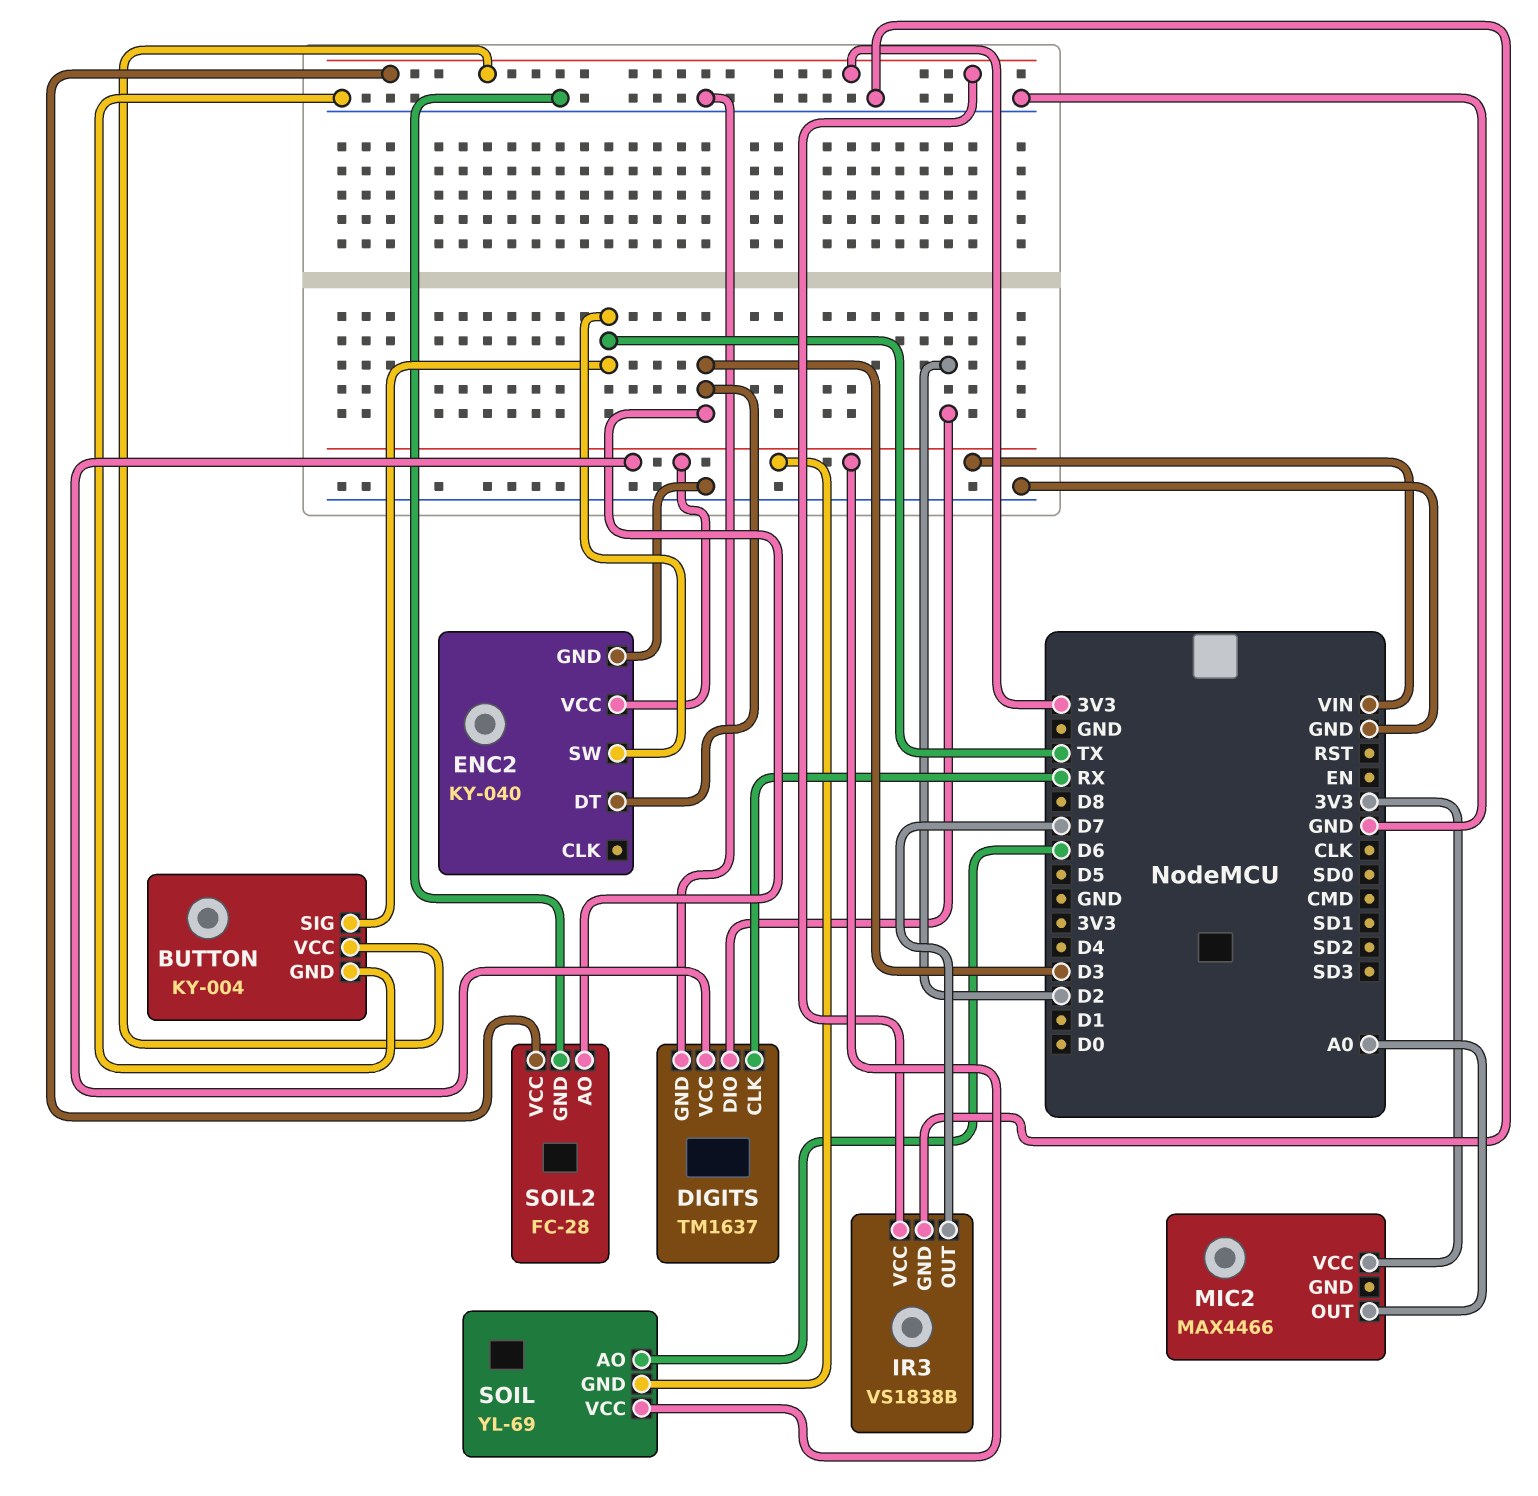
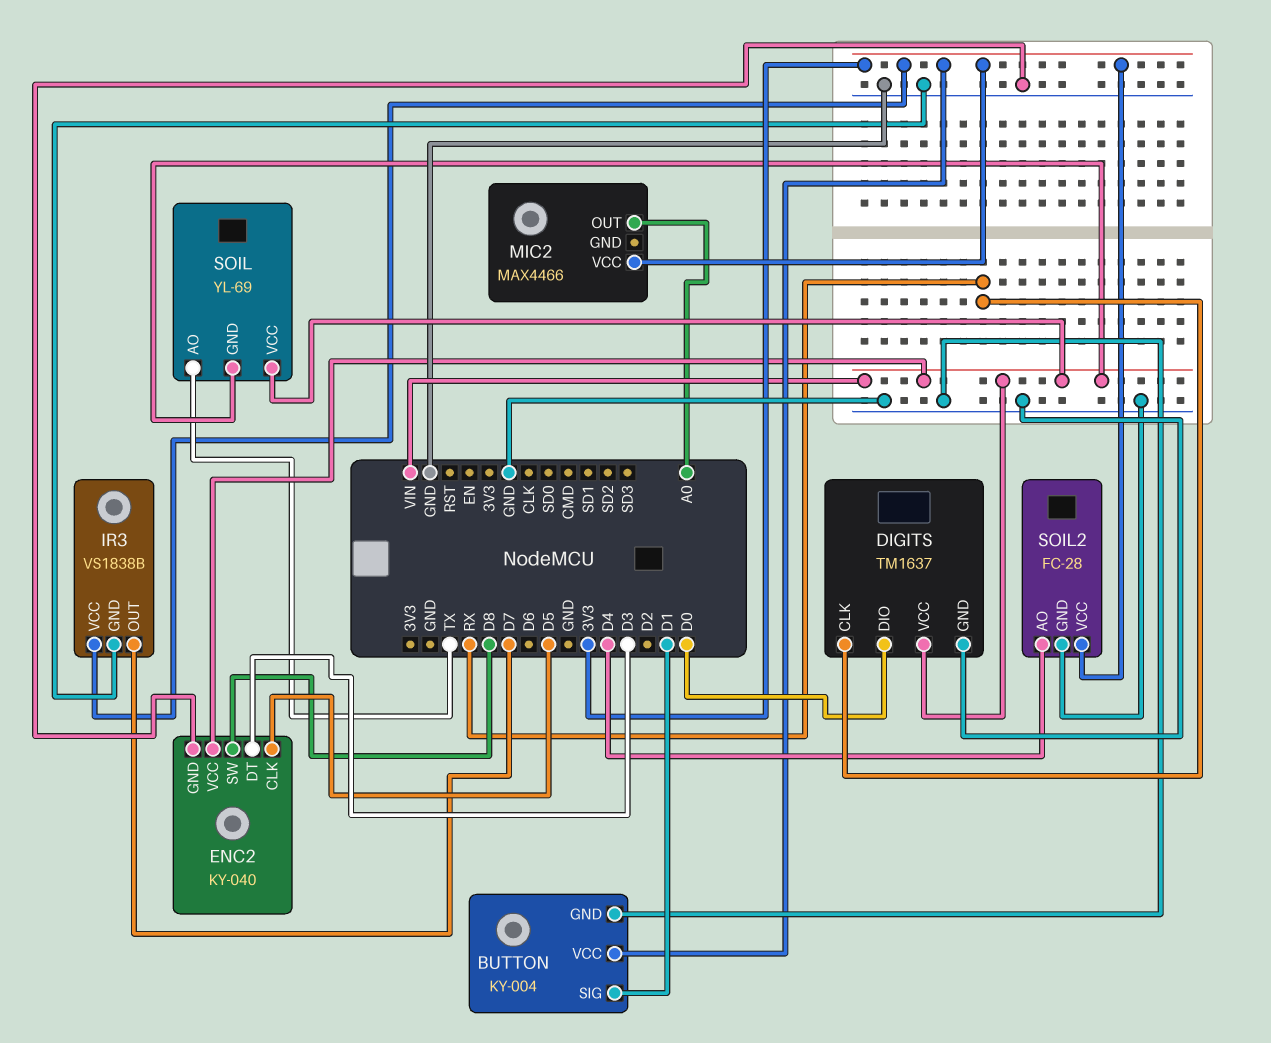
BUTTON pin SIG: TX -> D1
DIGITS pin DIO: D2 -> D0
ENC2 pin CLK: none -> D5
ENC2 pin SW: TX -> D8
SOIL pin AO: D6 -> TX
SOIL2 pin AO: D3 -> D4

